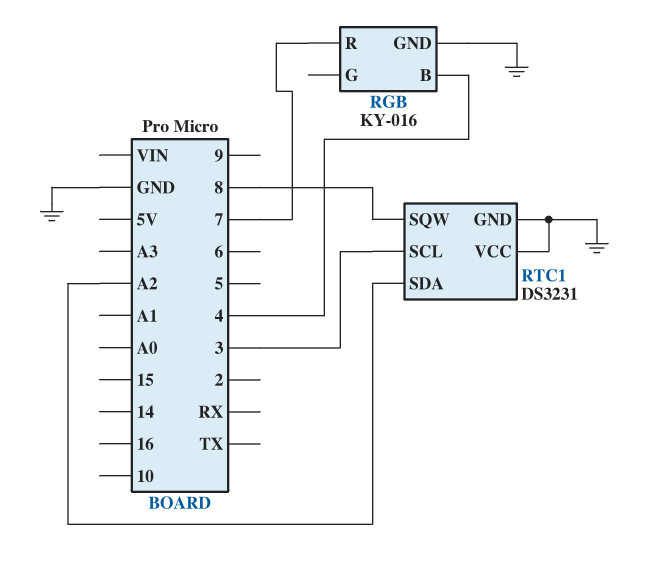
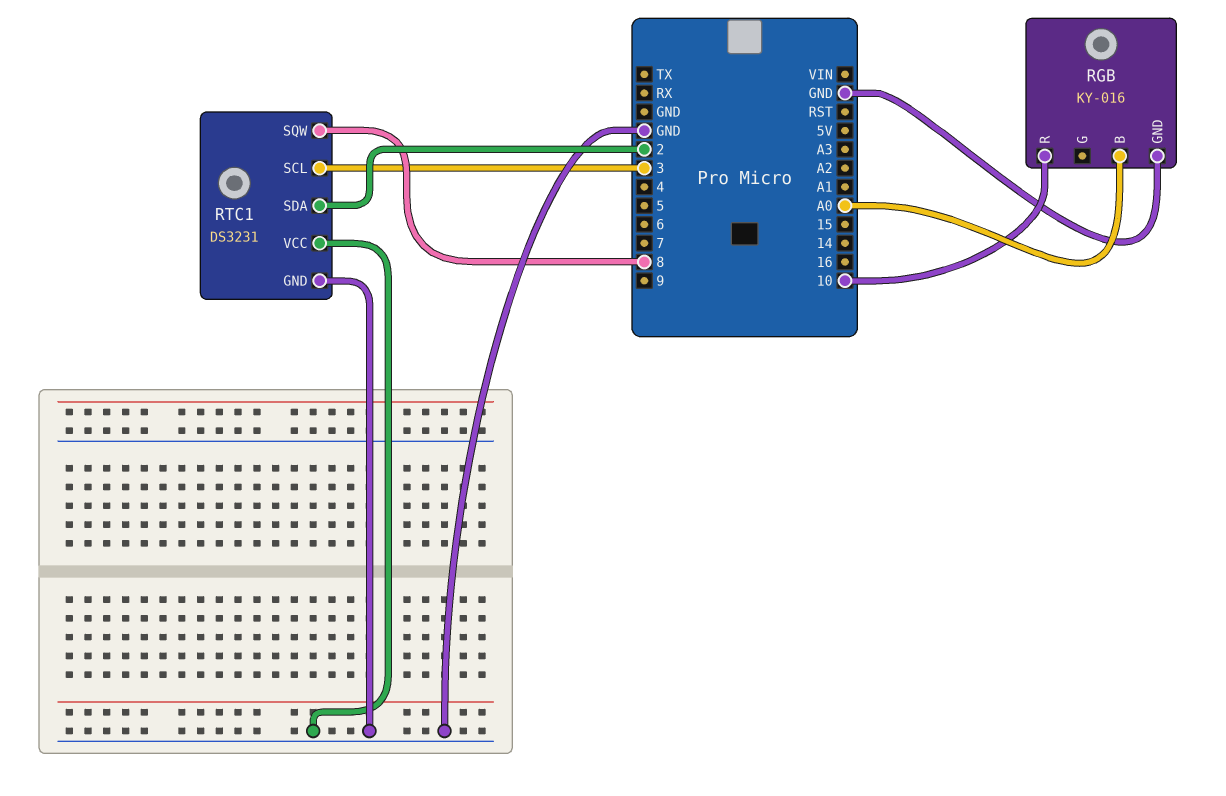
RGB pin B: 4 -> A0
RGB pin R: 7 -> 10
RTC1 pin SDA: A2 -> 2

